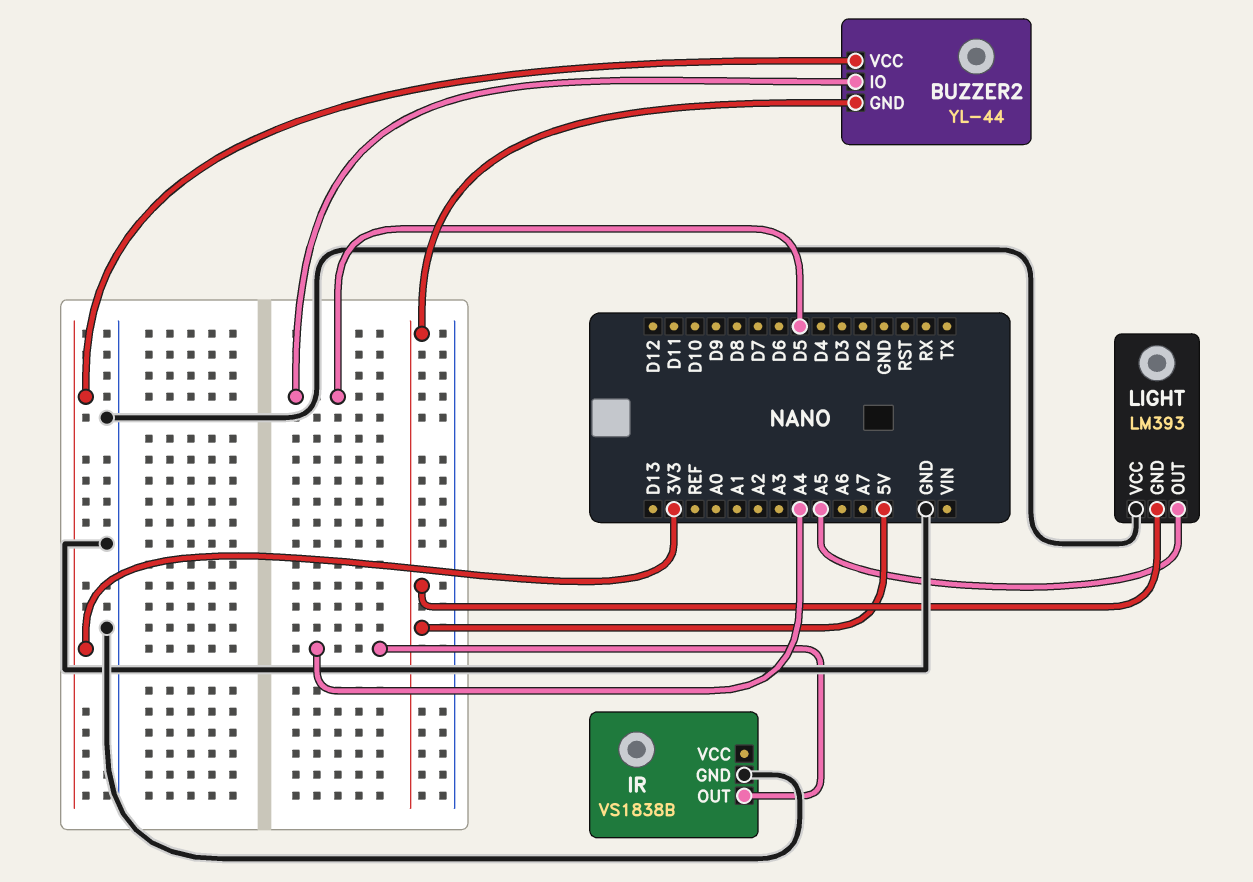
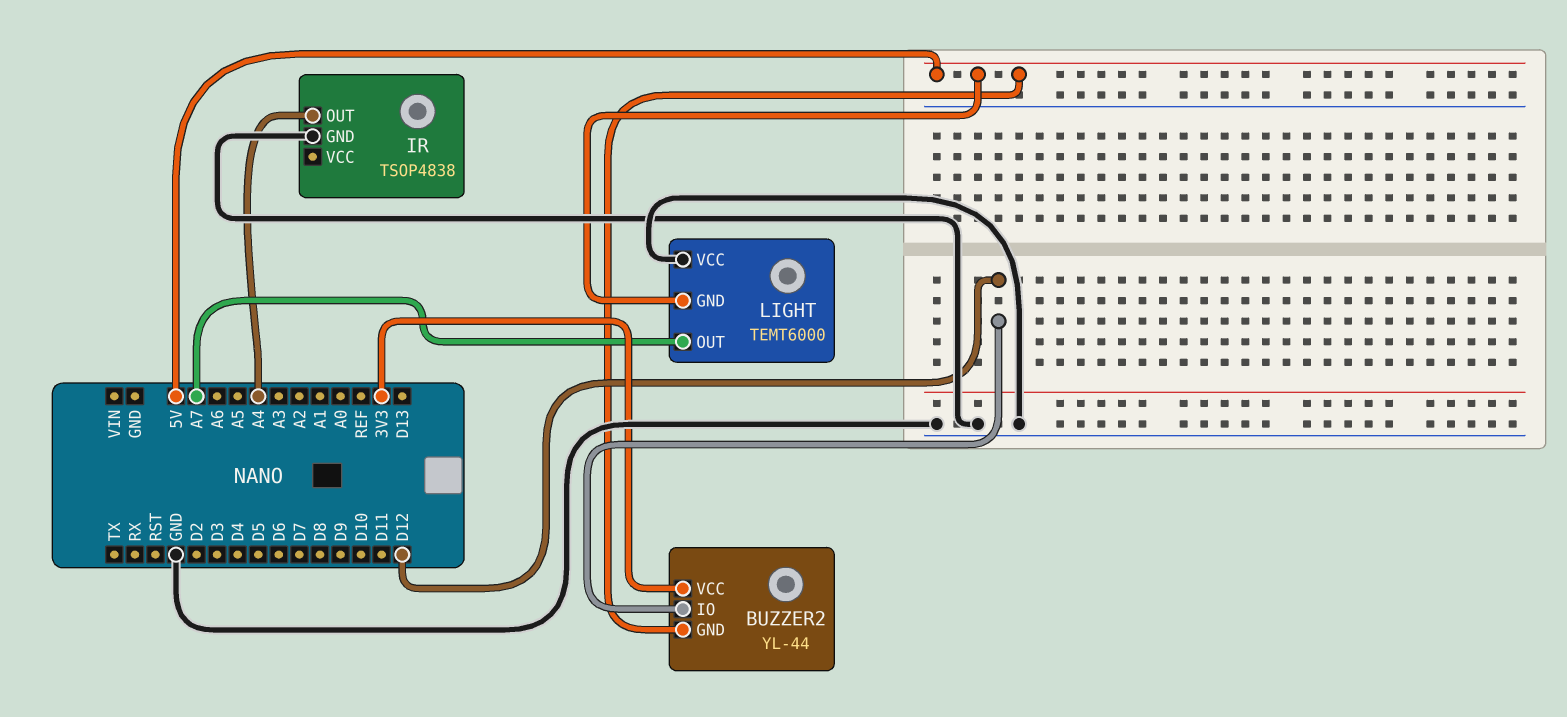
BUZZER2 pin IO: D5 -> D12
IR: VS1838B -> TSOP4838
LIGHT: LM393 -> TEMT6000
LIGHT pin OUT: A5 -> A7

